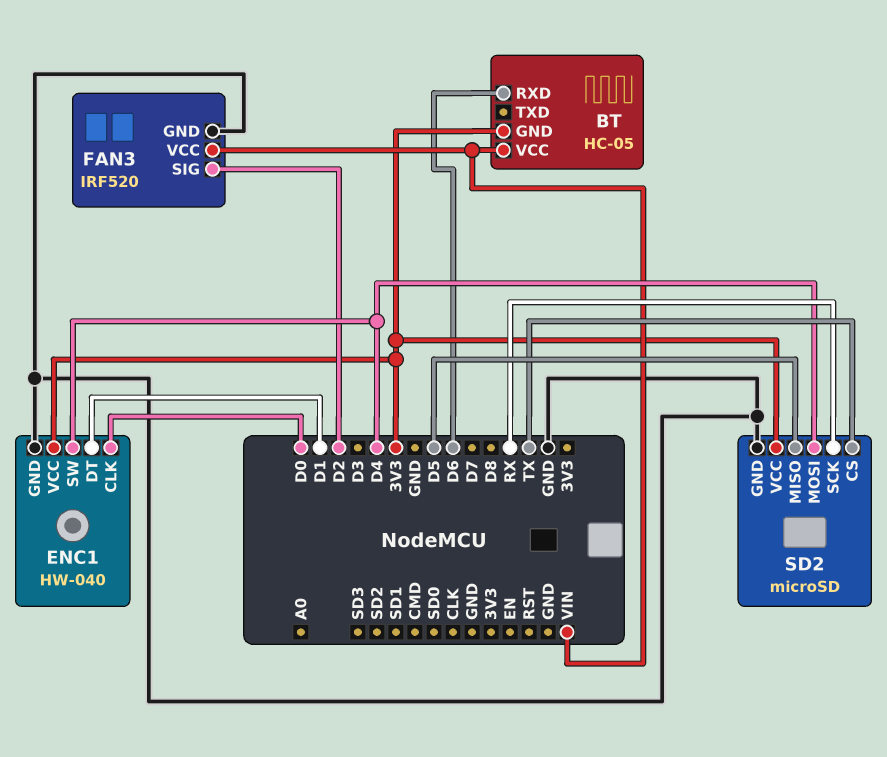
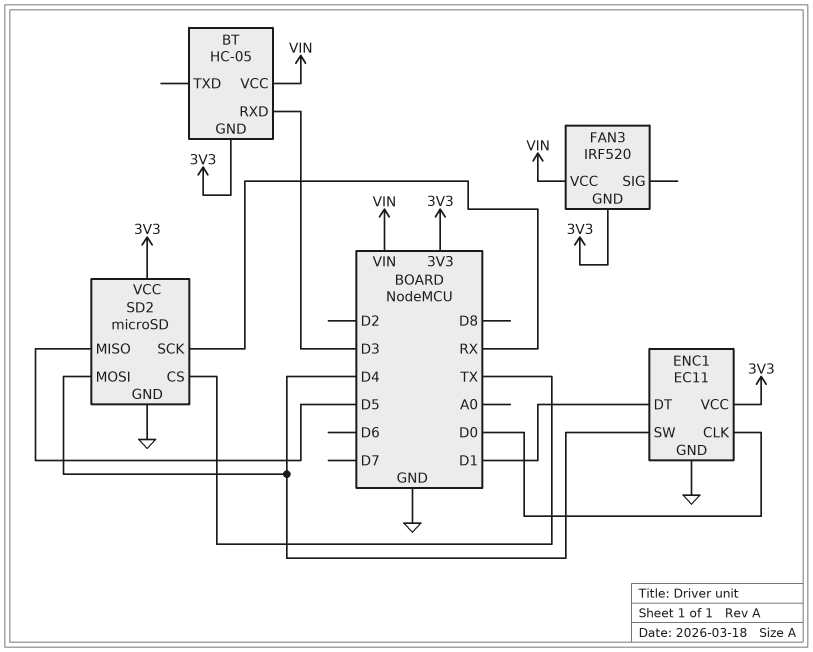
BT pin RXD: D6 -> D3
ENC1: HW-040 -> EC11
FAN3 pin GND: GND -> 3V3
FAN3 pin SIG: D2 -> none

